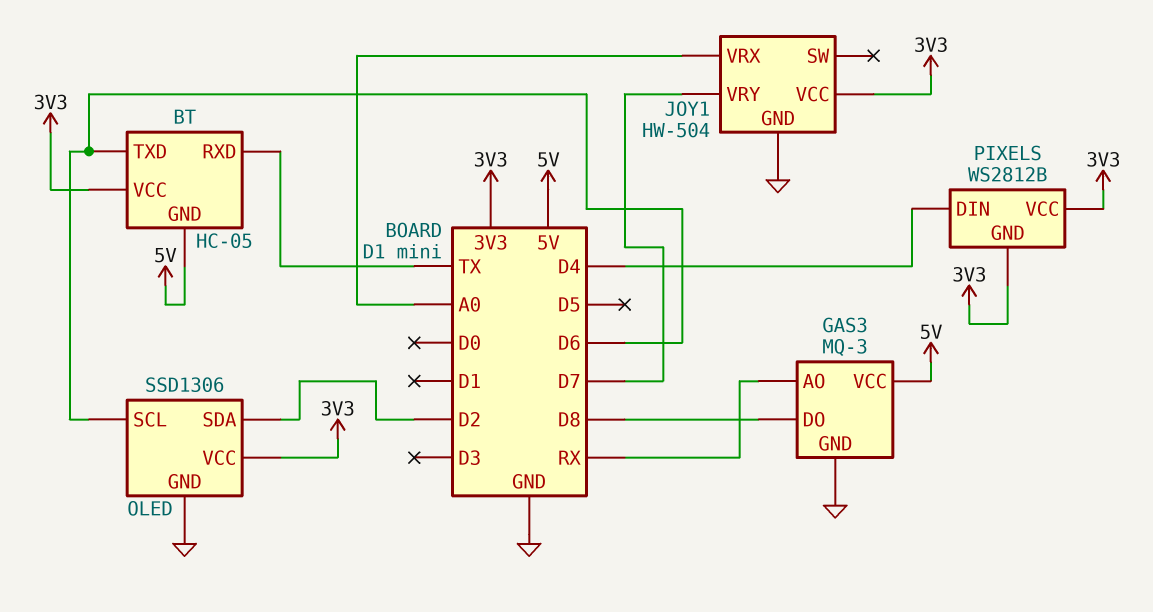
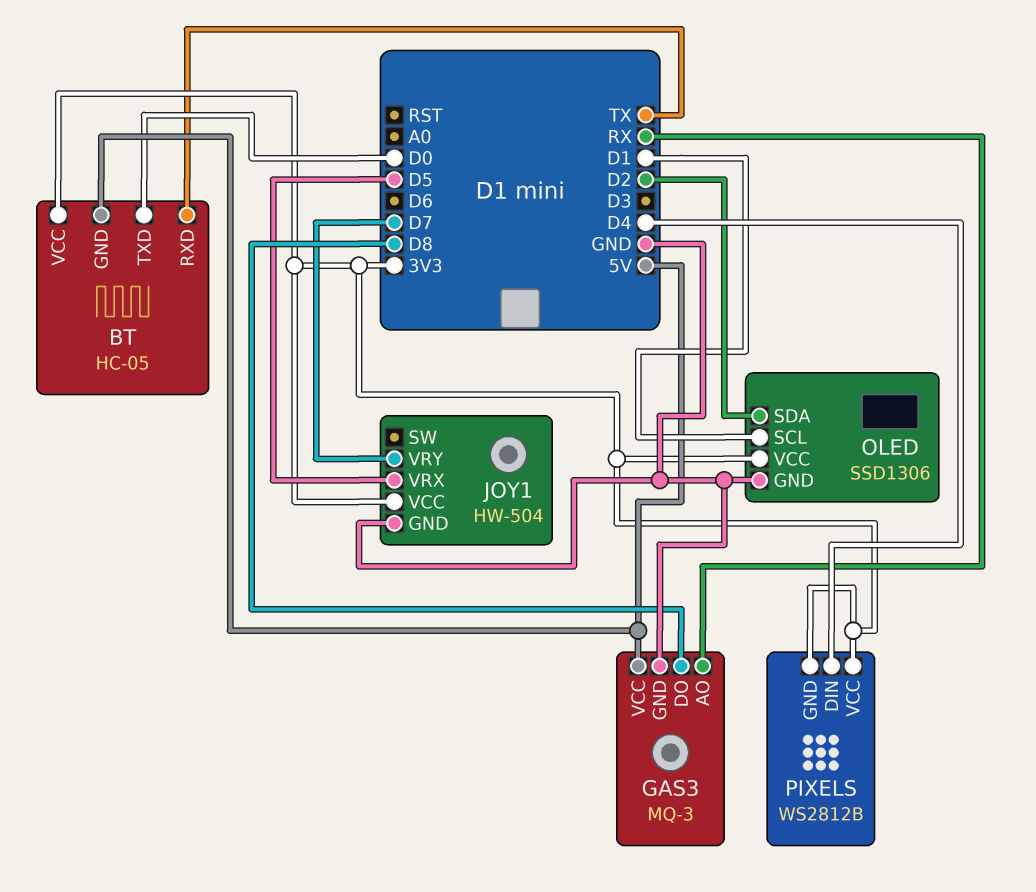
BT pin TXD: D6 -> D0
JOY1 pin VRX: A0 -> D5
OLED pin SCL: D6 -> D1

